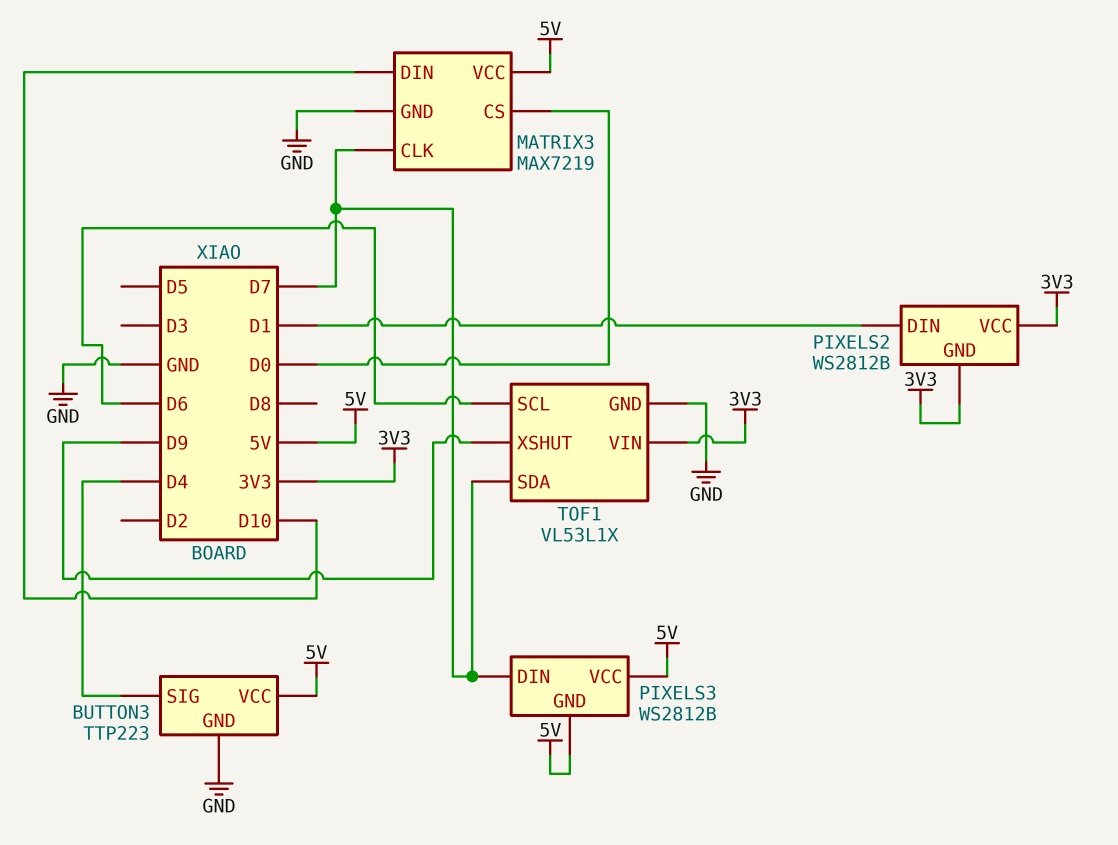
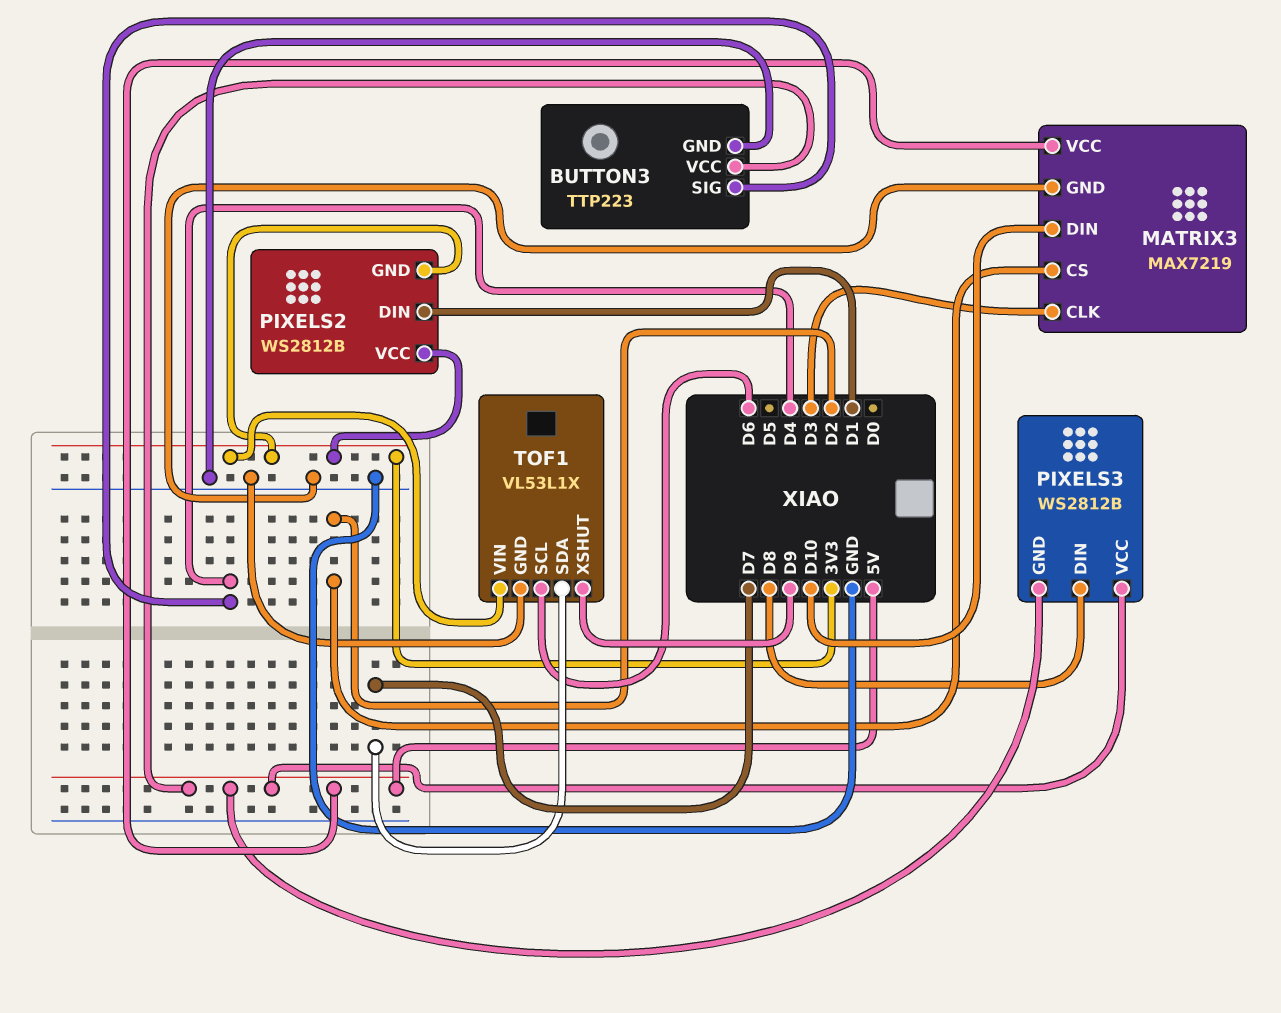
MATRIX3 pin CLK: D7 -> D3
MATRIX3 pin CS: D0 -> D2
PIXELS3 pin DIN: D7 -> D8

